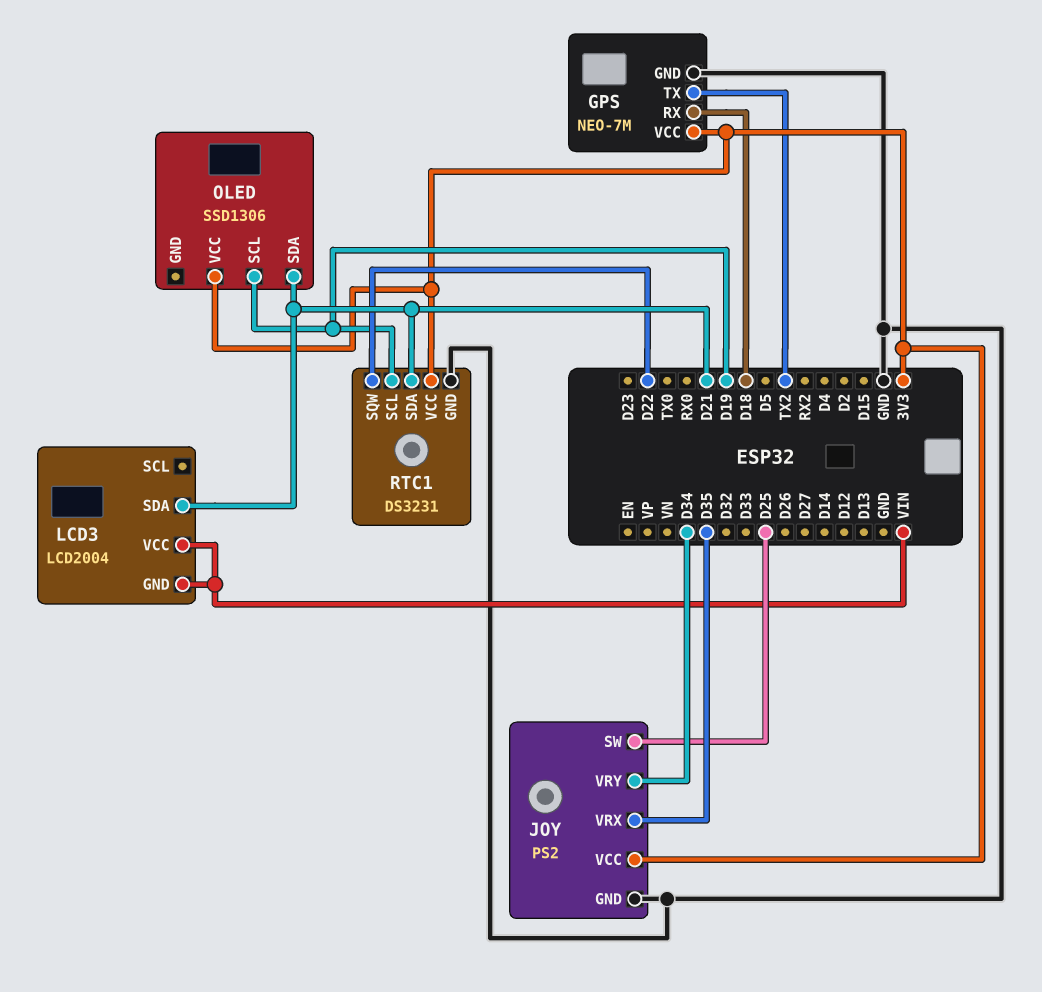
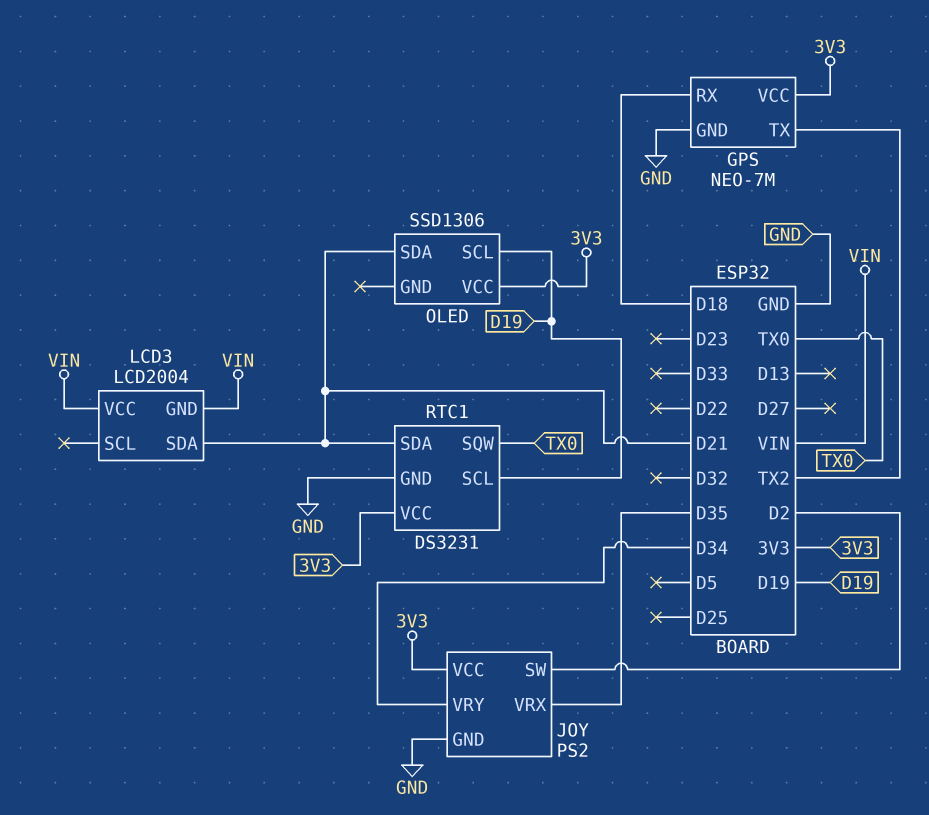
JOY pin SW: D25 -> D2
RTC1 pin SQW: D22 -> TX0

